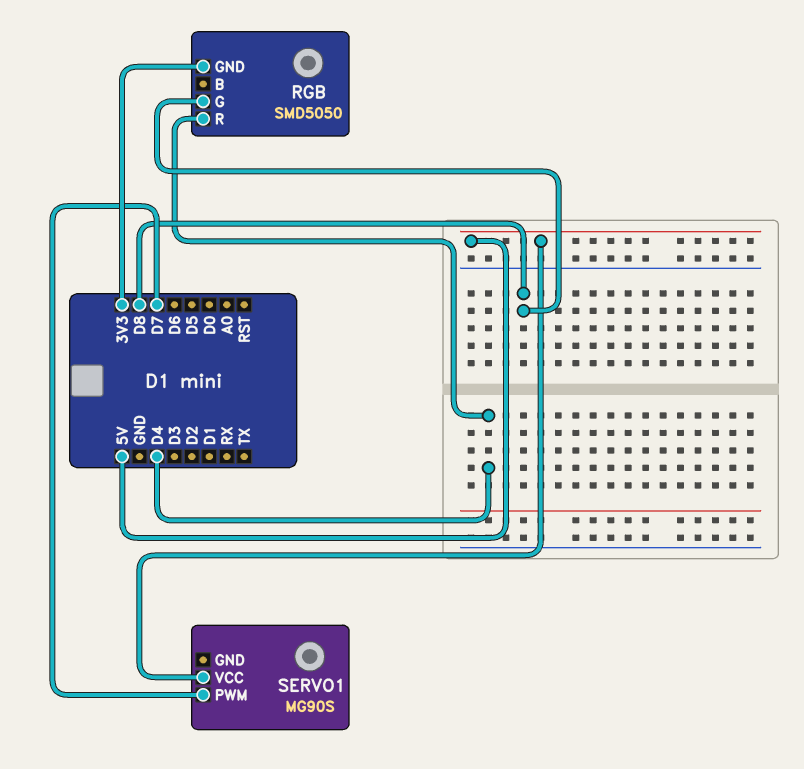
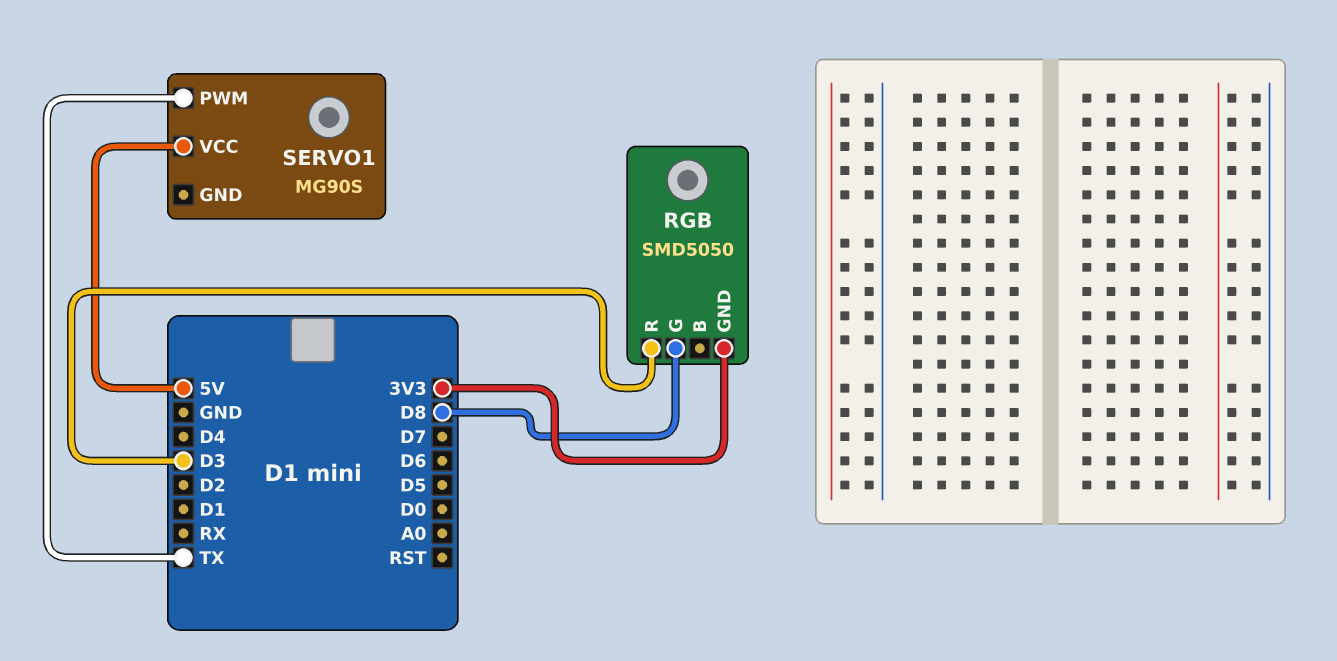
RGB pin R: D4 -> D3
SERVO1 pin PWM: D7 -> TX

